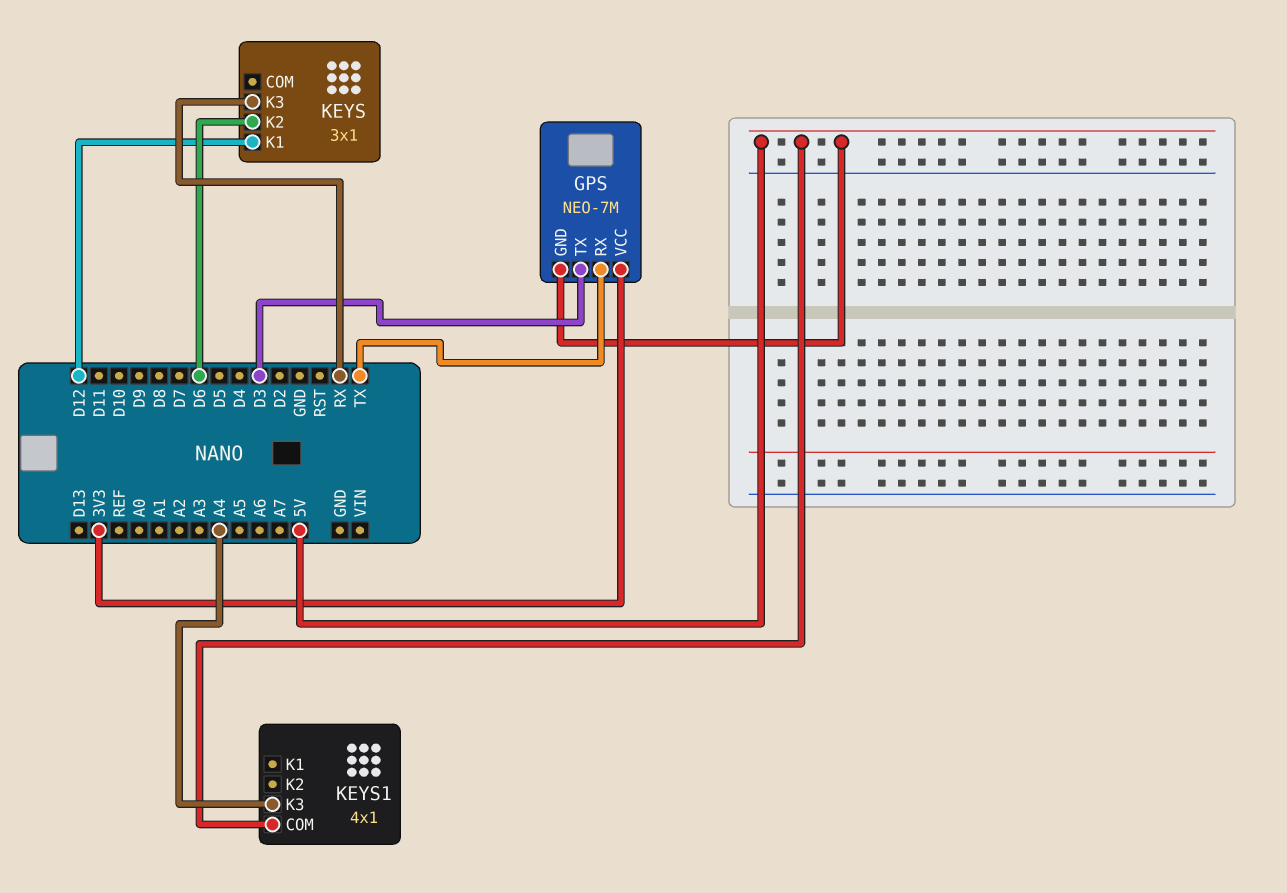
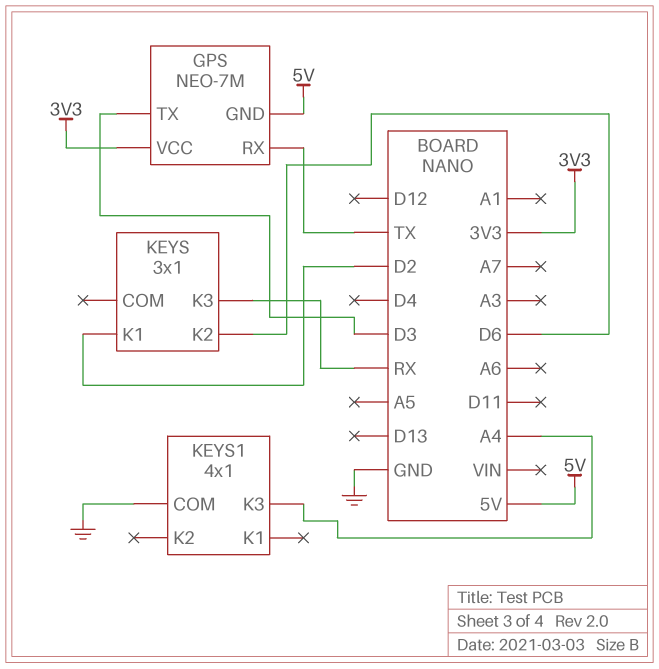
KEYS pin K1: D12 -> D2
KEYS1 pin COM: 5V -> GND

